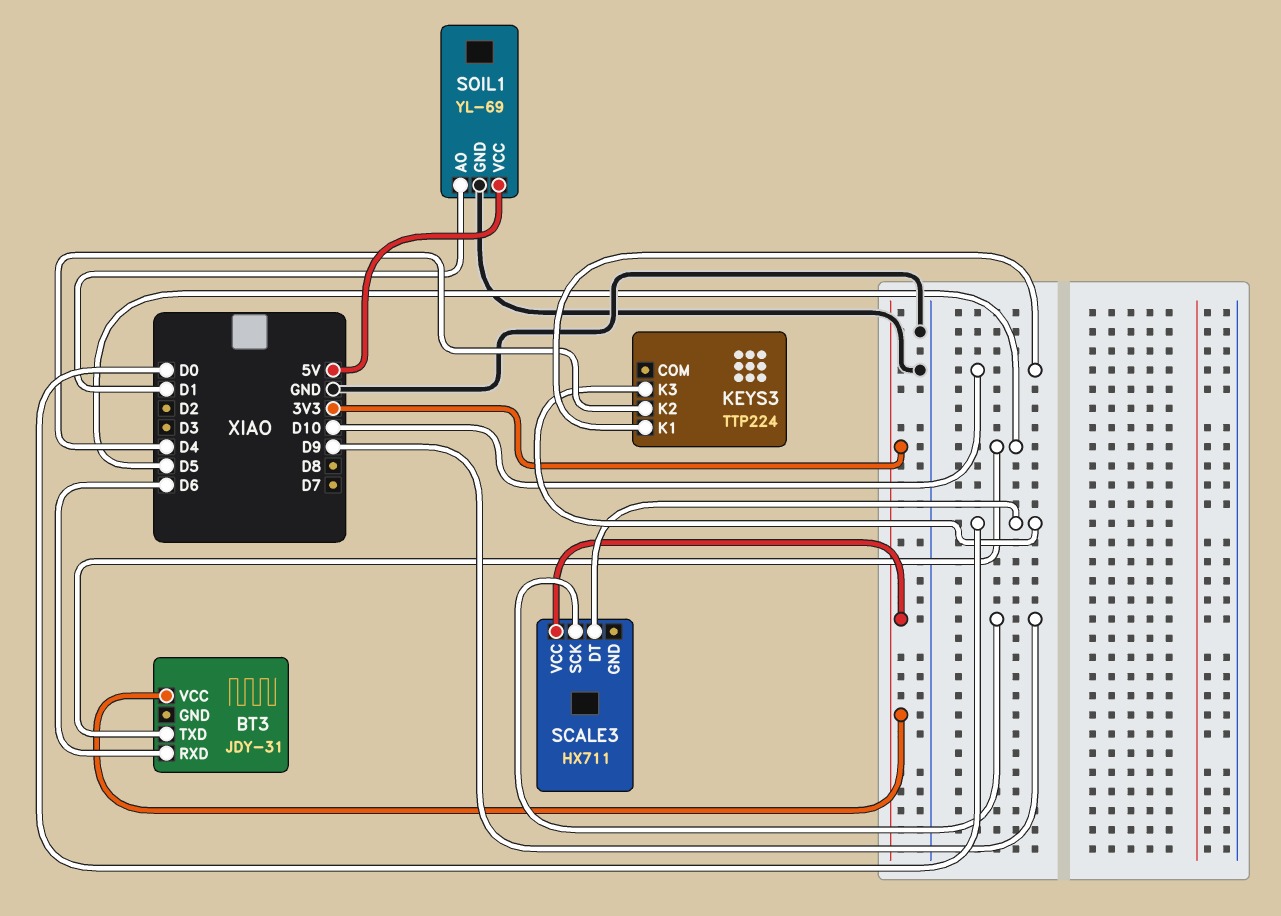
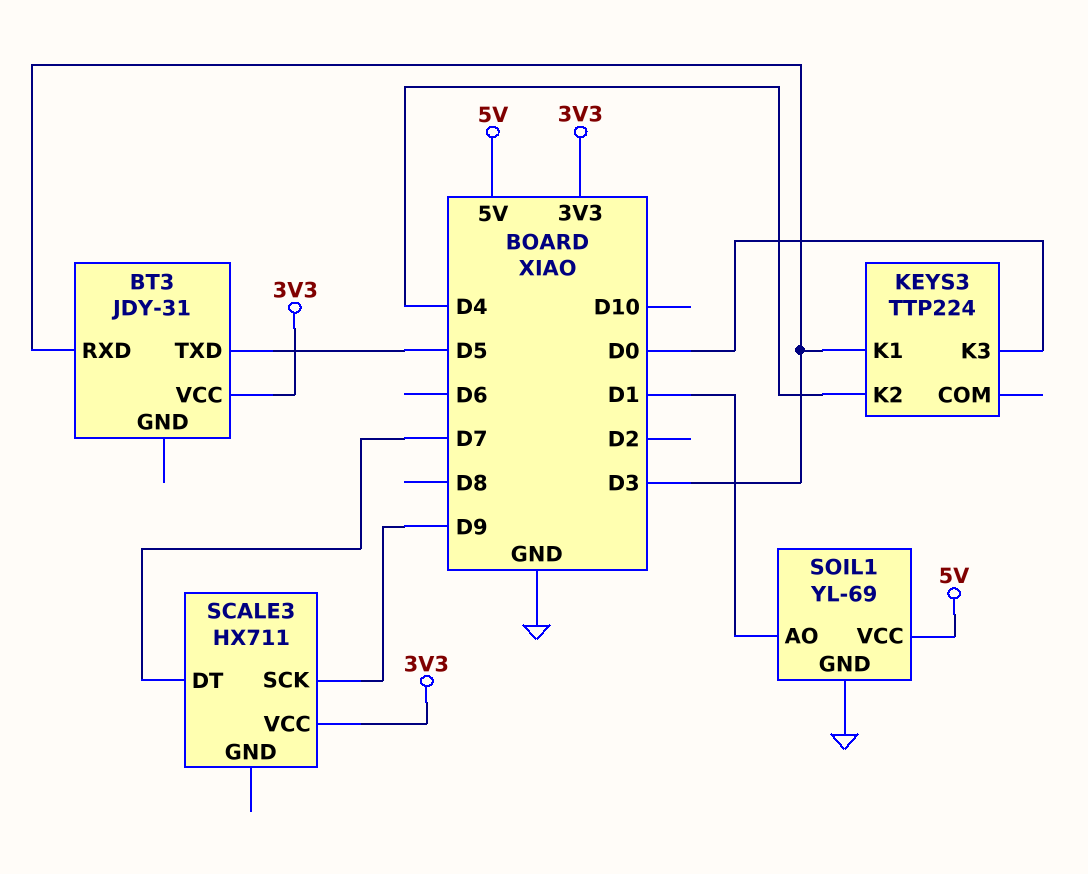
BT3 pin RXD: D6 -> D3
KEYS3 pin K1: D10 -> D3
SCALE3 pin DT: D0 -> D7

